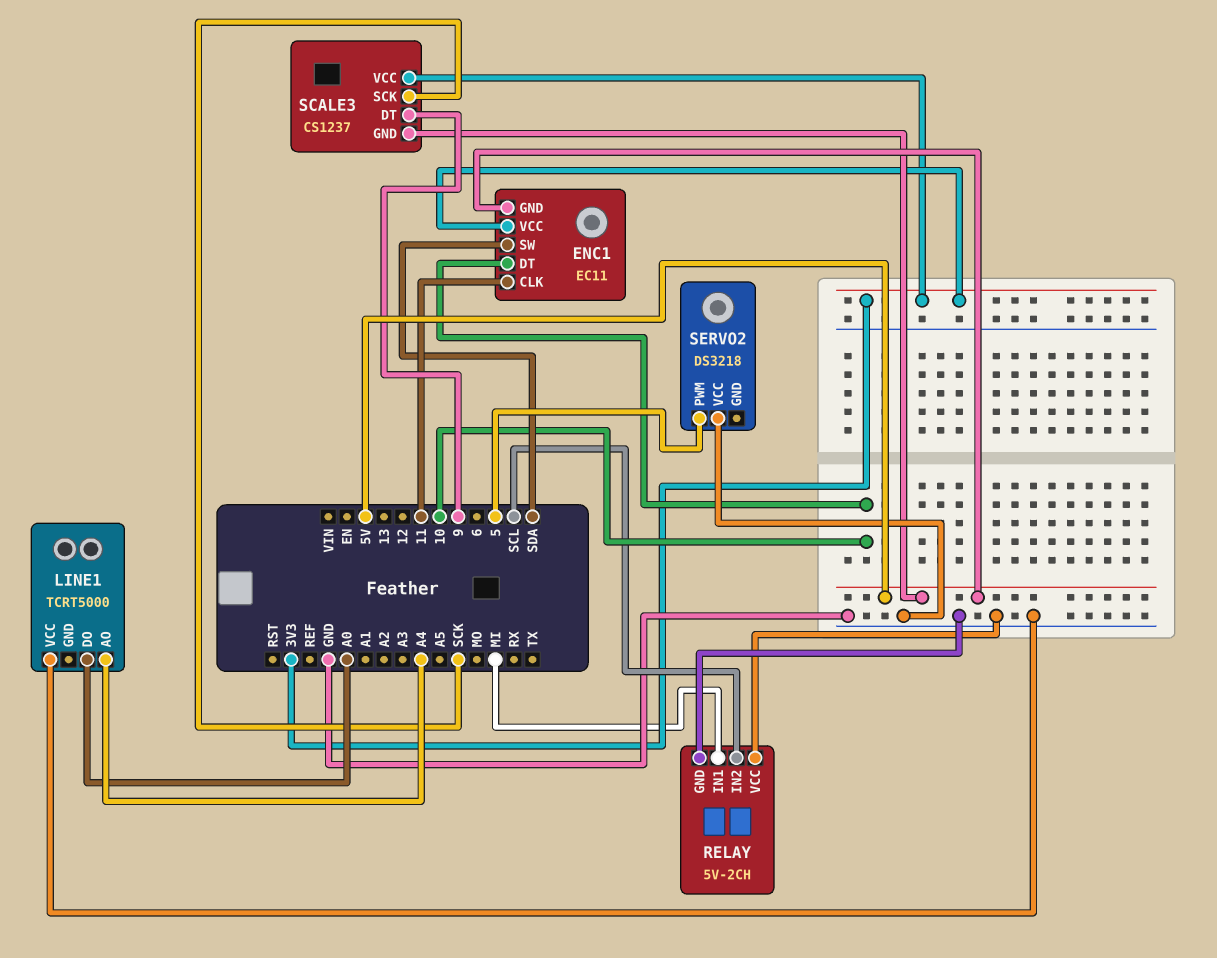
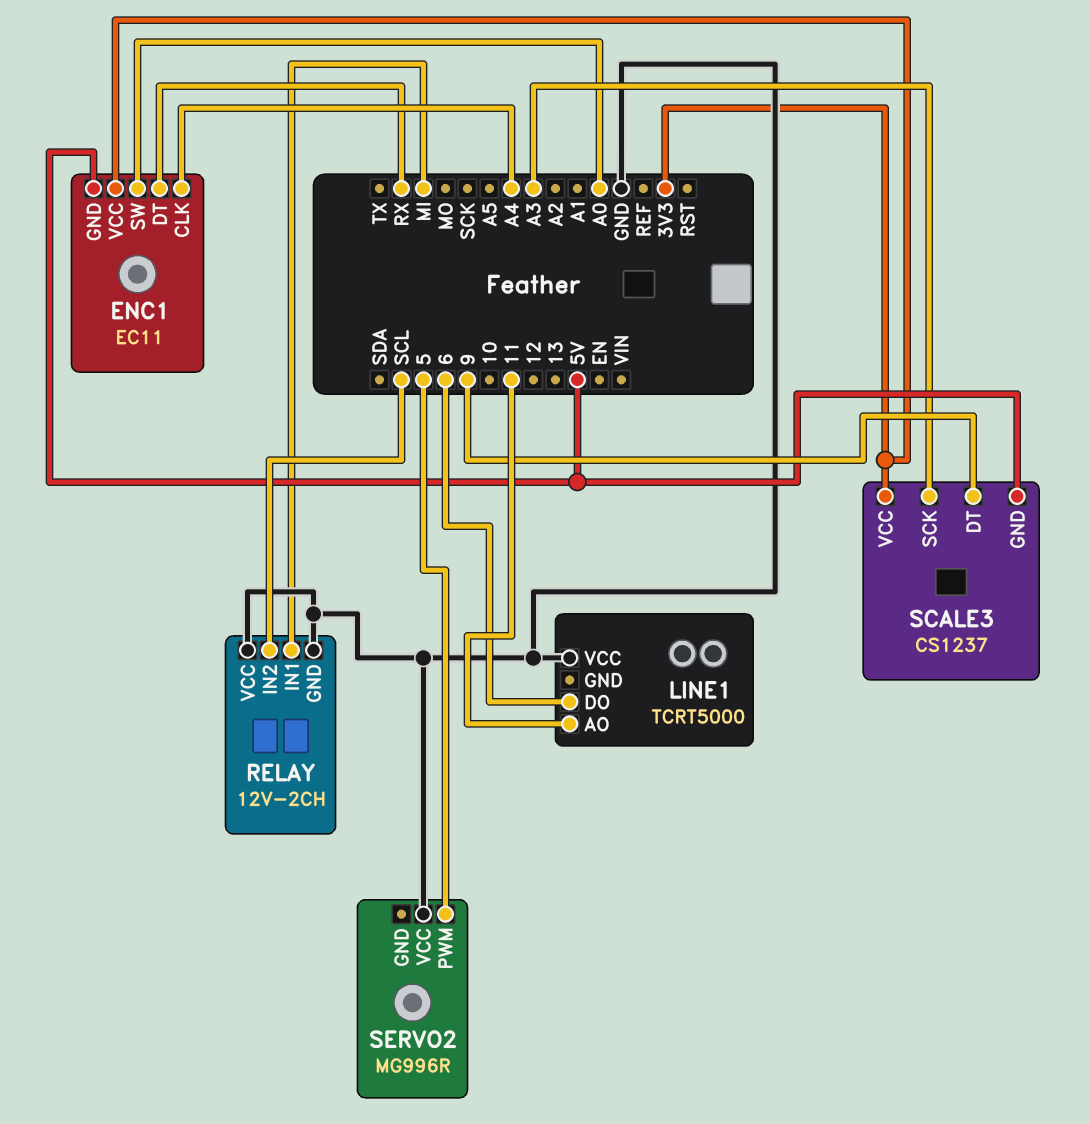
ENC1 pin CLK: 11 -> A4
ENC1 pin DT: 10 -> RX
ENC1 pin SW: SDA -> A0
LINE1 pin AO: A4 -> 11
LINE1 pin DO: A0 -> 6
RELAY: 5V-2CH -> 12V-2CH
SCALE3 pin SCK: SCK -> A3
SERVO2: DS3218 -> MG996R

